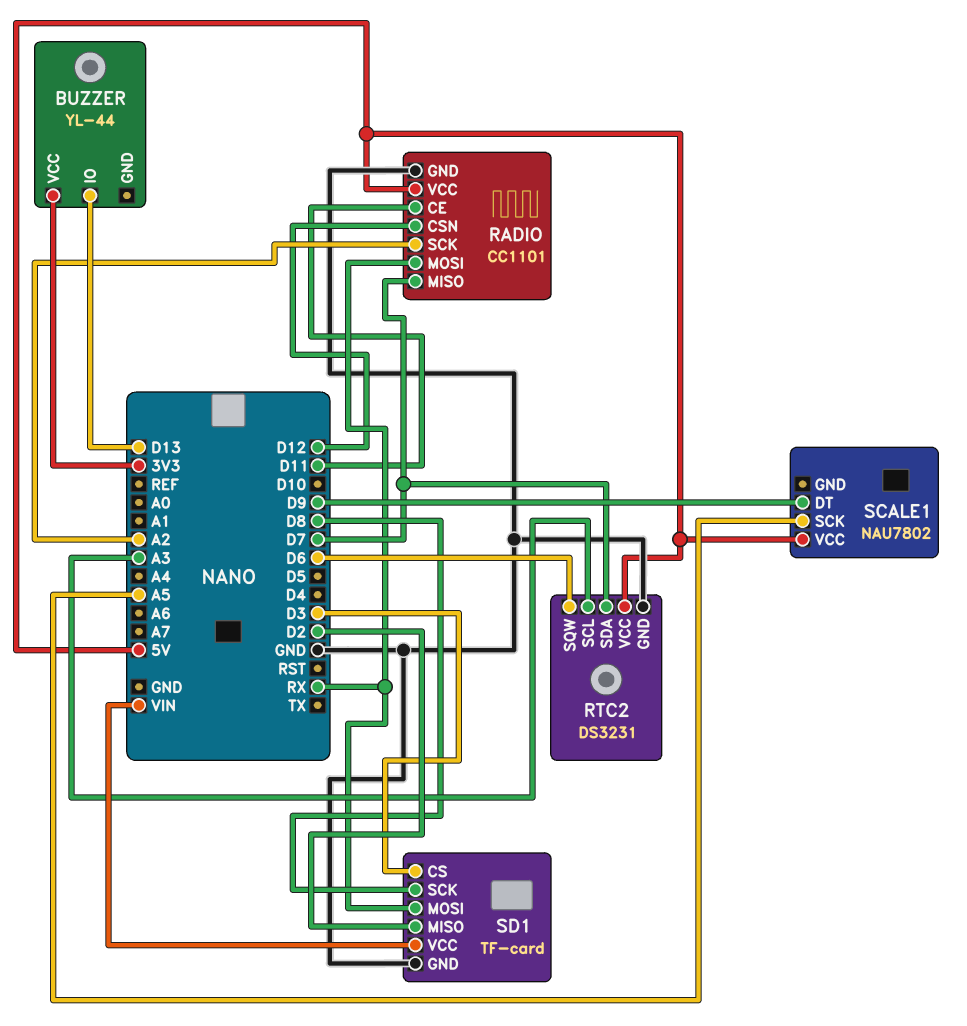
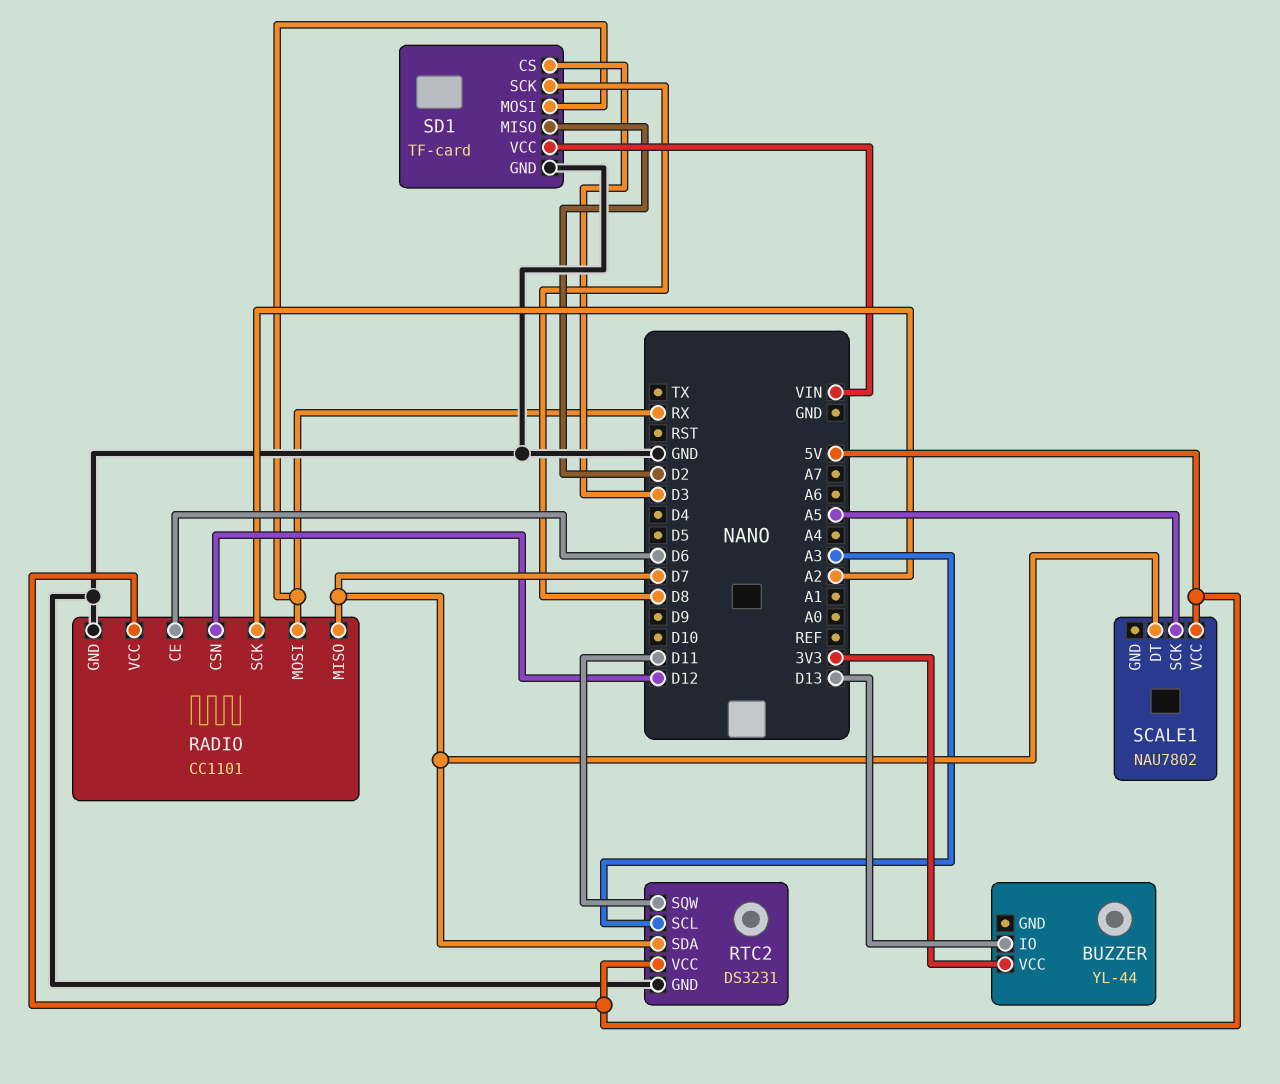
RADIO pin CE: D11 -> D6
RTC2 pin SQW: D6 -> D11
SCALE1 pin DT: D9 -> D7

